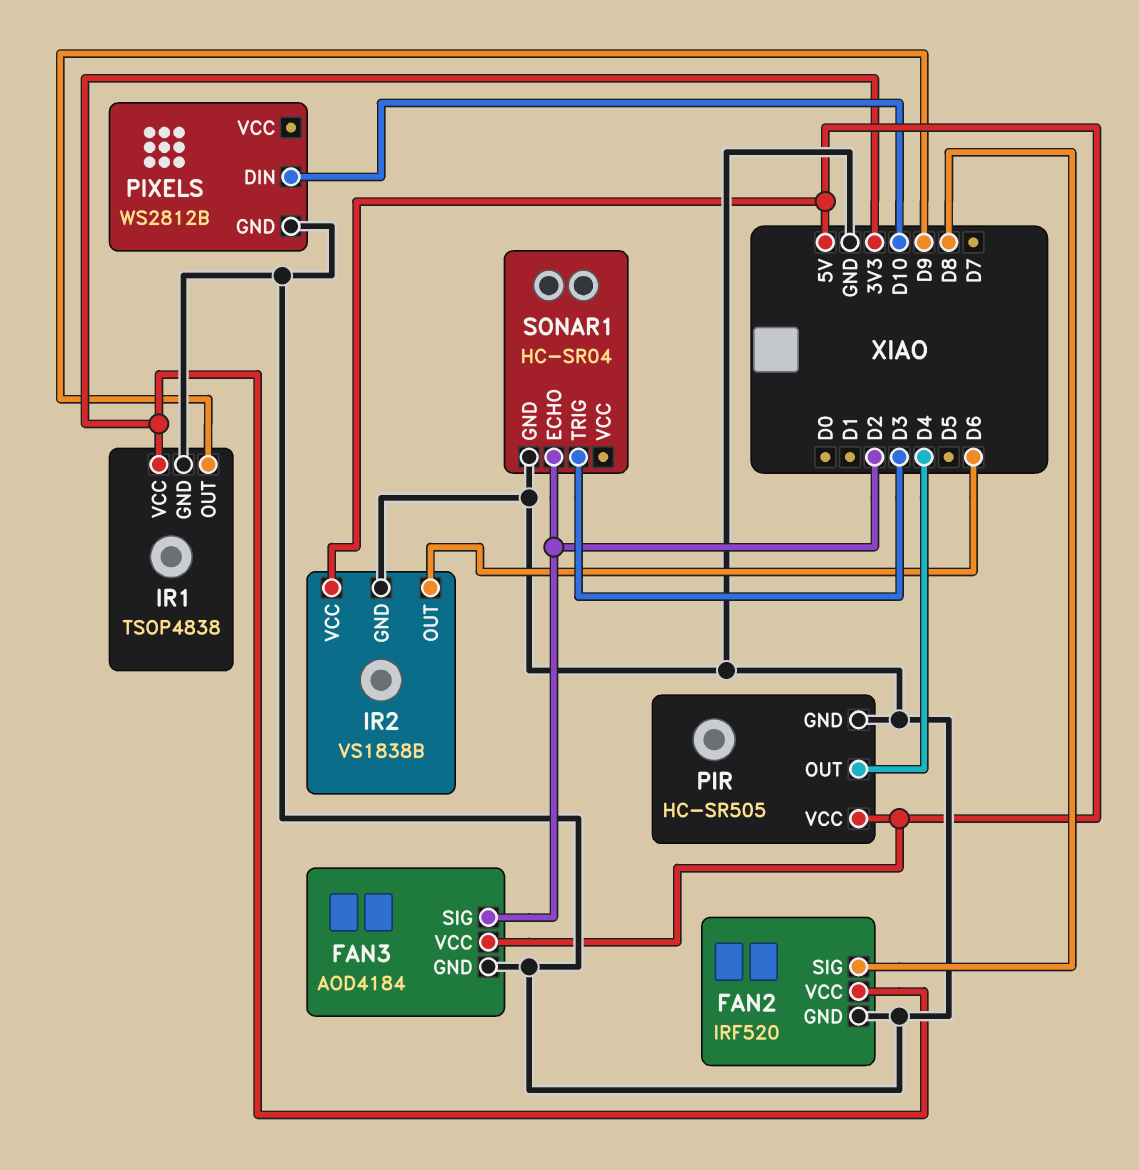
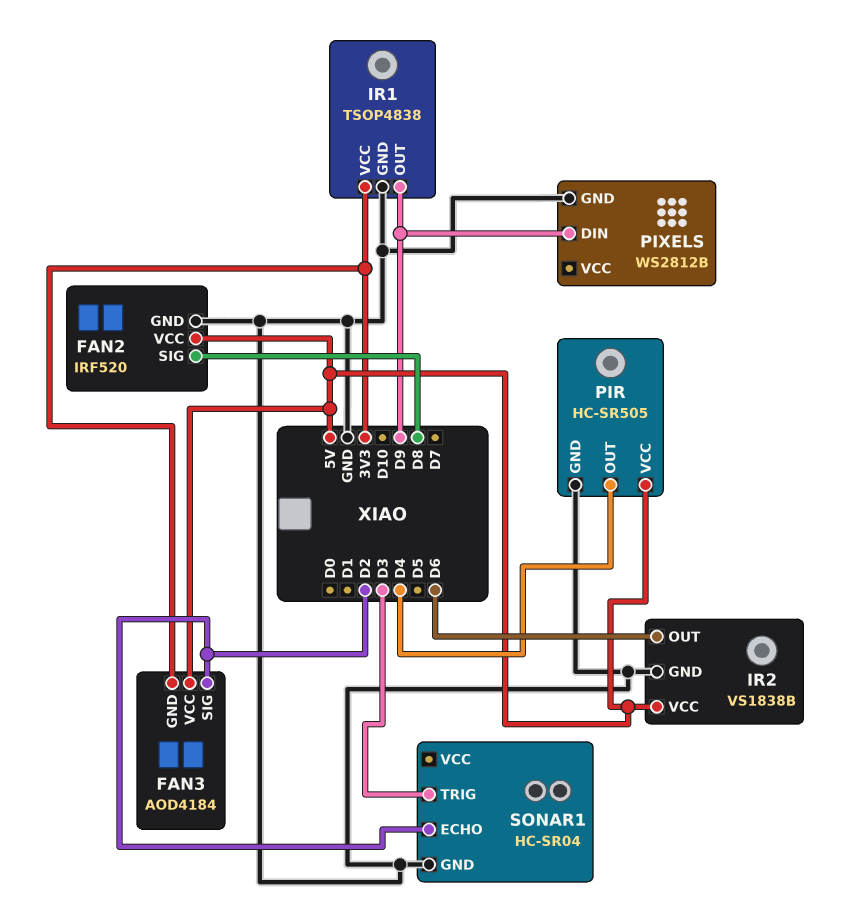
FAN2 pin VCC: 3V3 -> 5V
FAN3 pin GND: GND -> 3V3
PIXELS pin DIN: D10 -> D9

